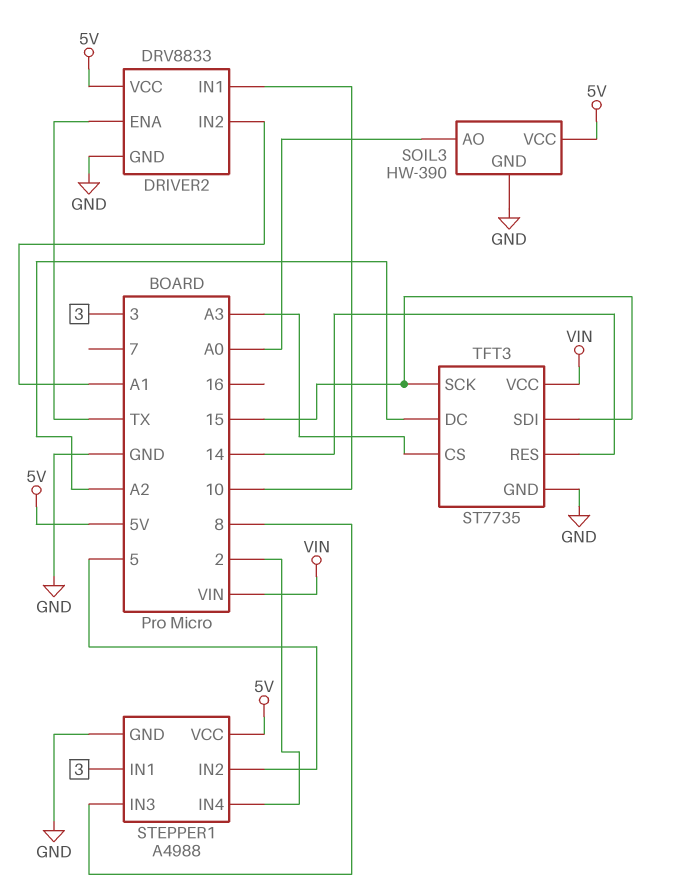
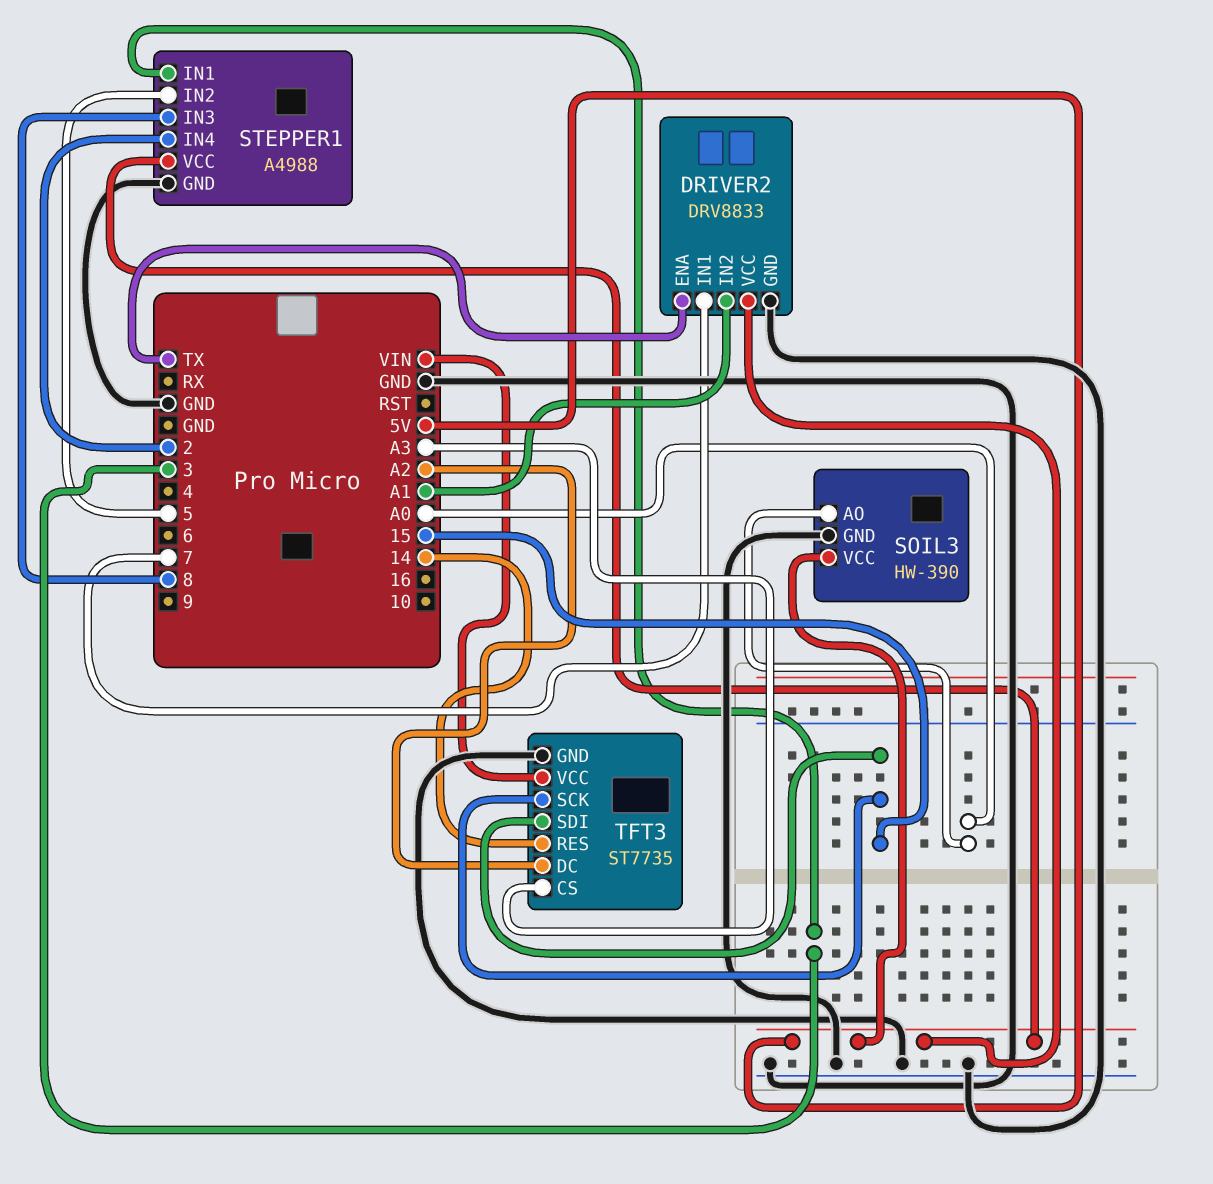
DRIVER2 pin IN1: 10 -> 7

